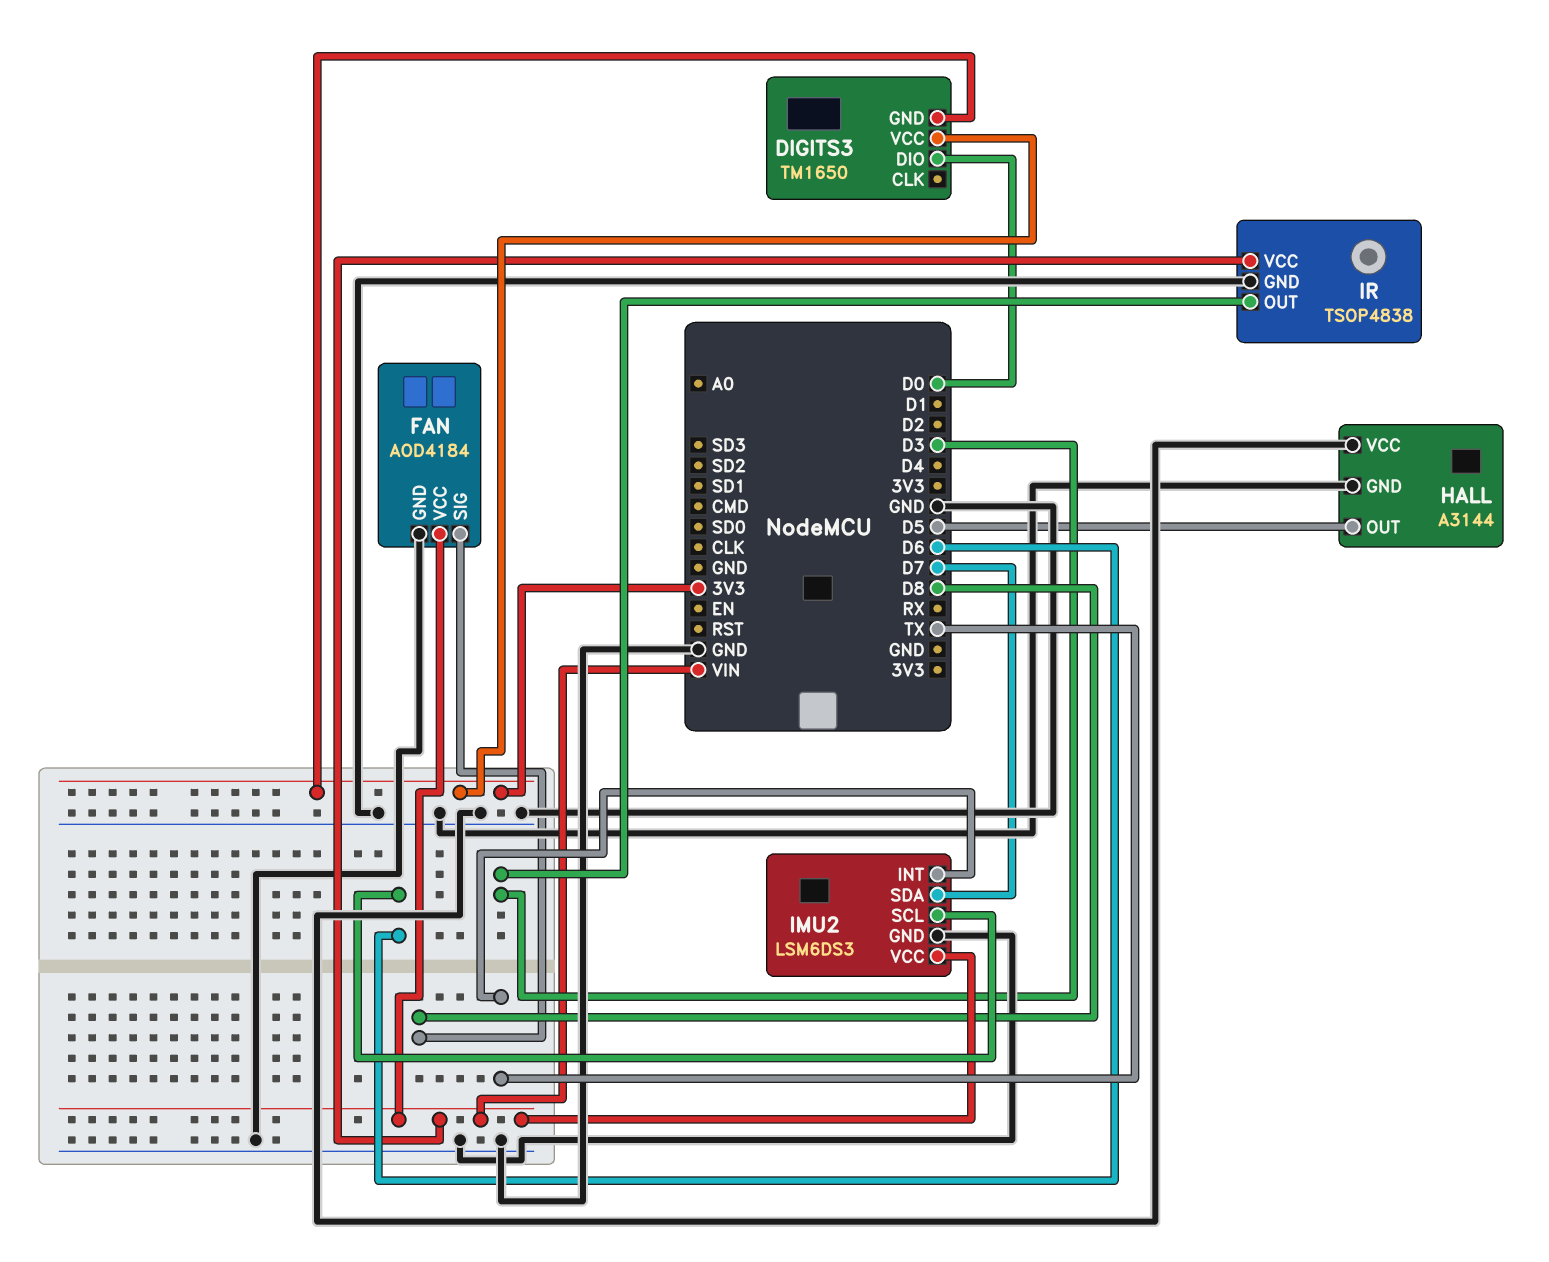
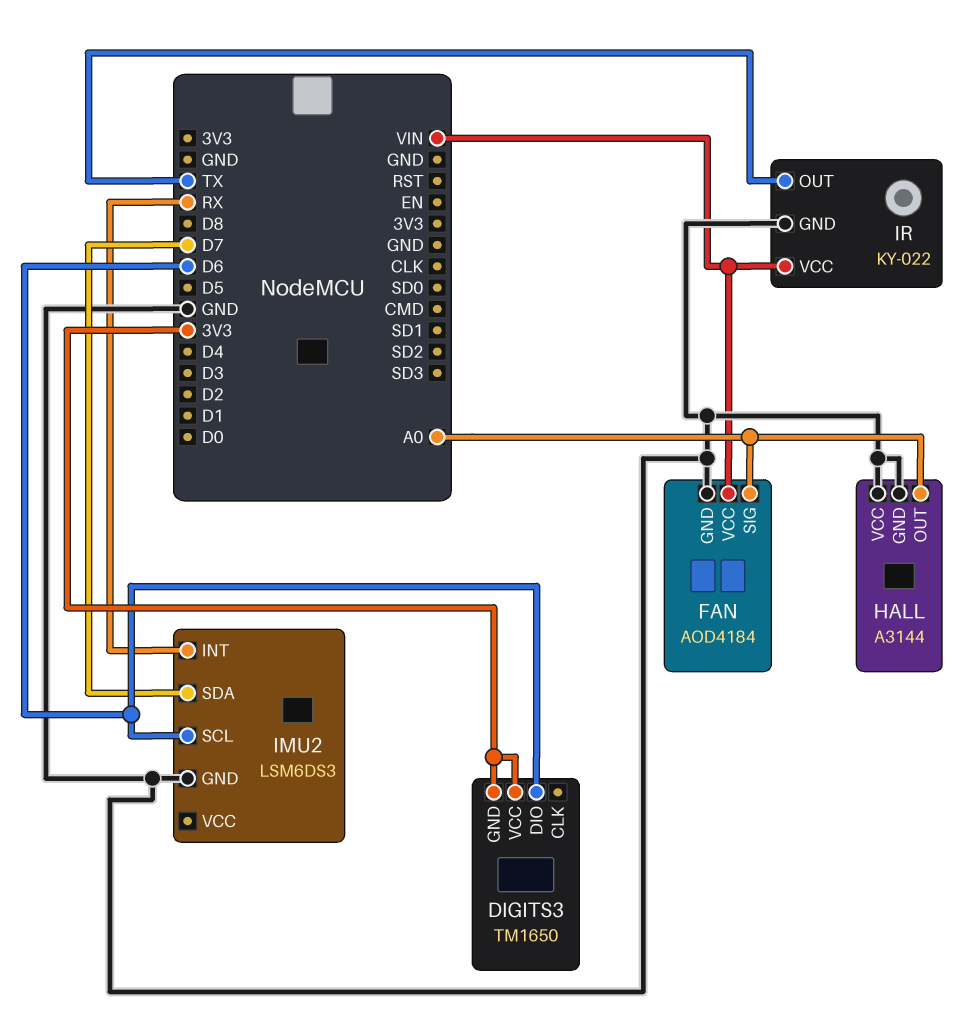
DIGITS3 pin DIO: D0 -> D6
FAN pin SIG: D8 -> A0
HALL pin OUT: D5 -> A0
IMU2 pin INT: TX -> RX
IMU2 pin VCC: VIN -> none
IR: TSOP4838 -> KY-022
IR pin OUT: D3 -> TX

